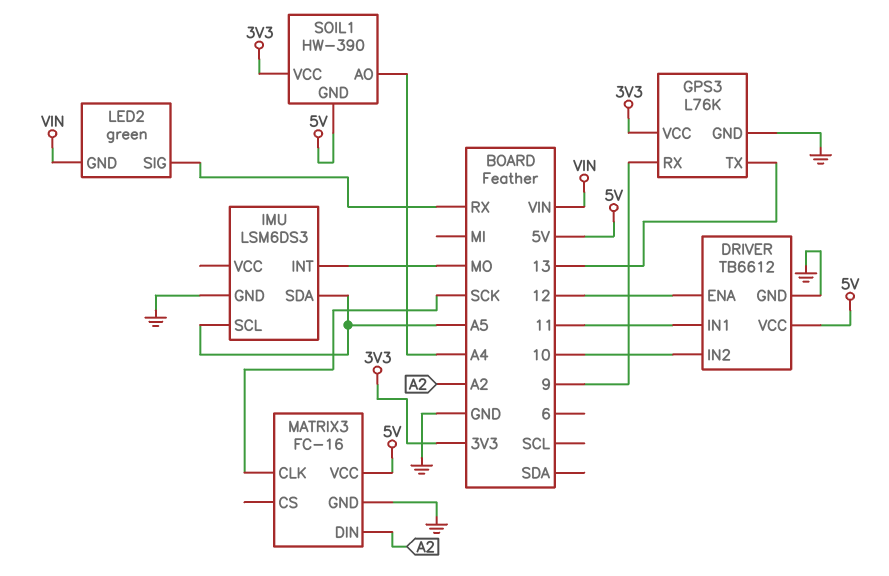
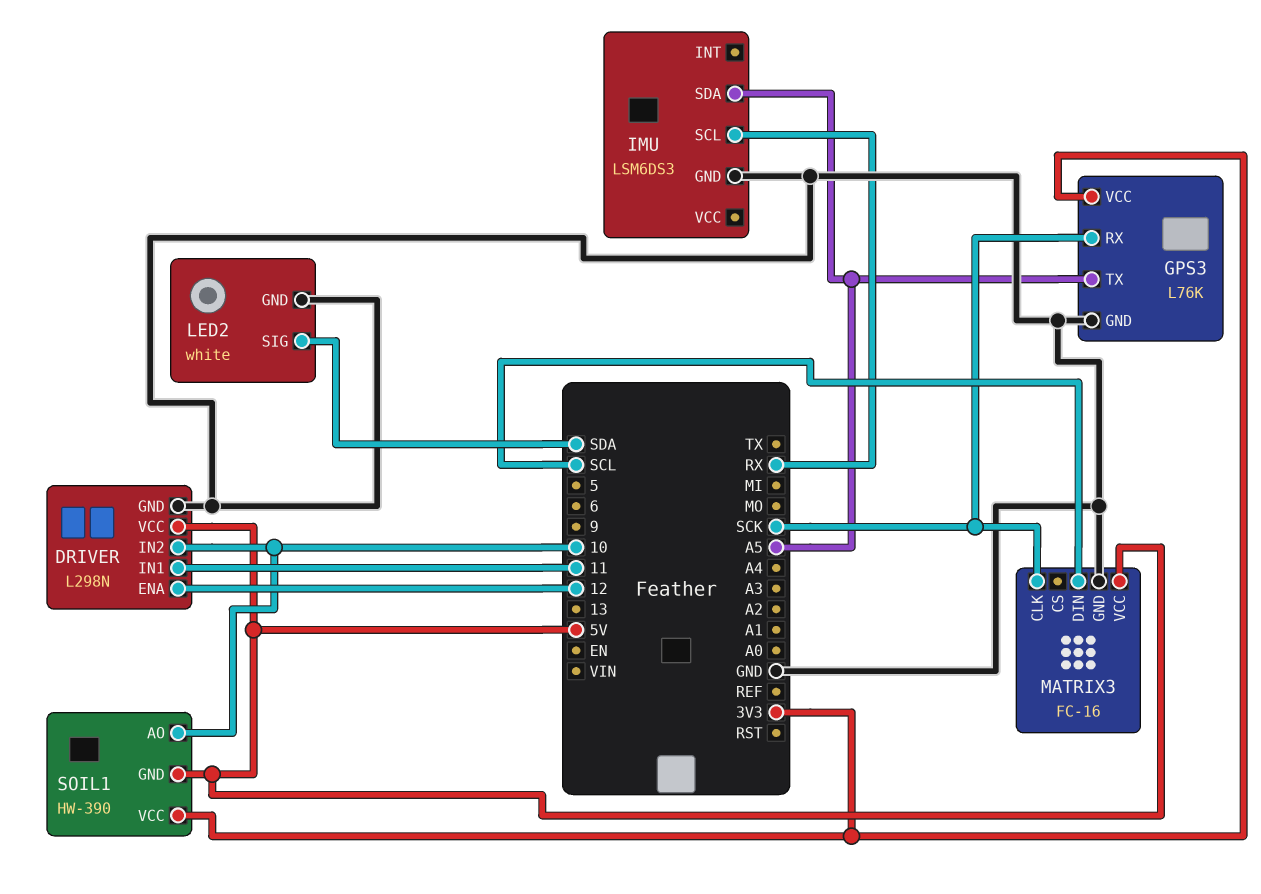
DRIVER: TB6612 -> L298N
GPS3 pin RX: 9 -> SCK
GPS3 pin TX: 13 -> A5
IMU pin INT: MO -> none
IMU pin SCL: A5 -> RX
LED2: green -> white
LED2 pin GND: VIN -> GND
LED2 pin SIG: RX -> SDA
MATRIX3 pin DIN: A2 -> SCL
SOIL1 pin AO: A4 -> 10

